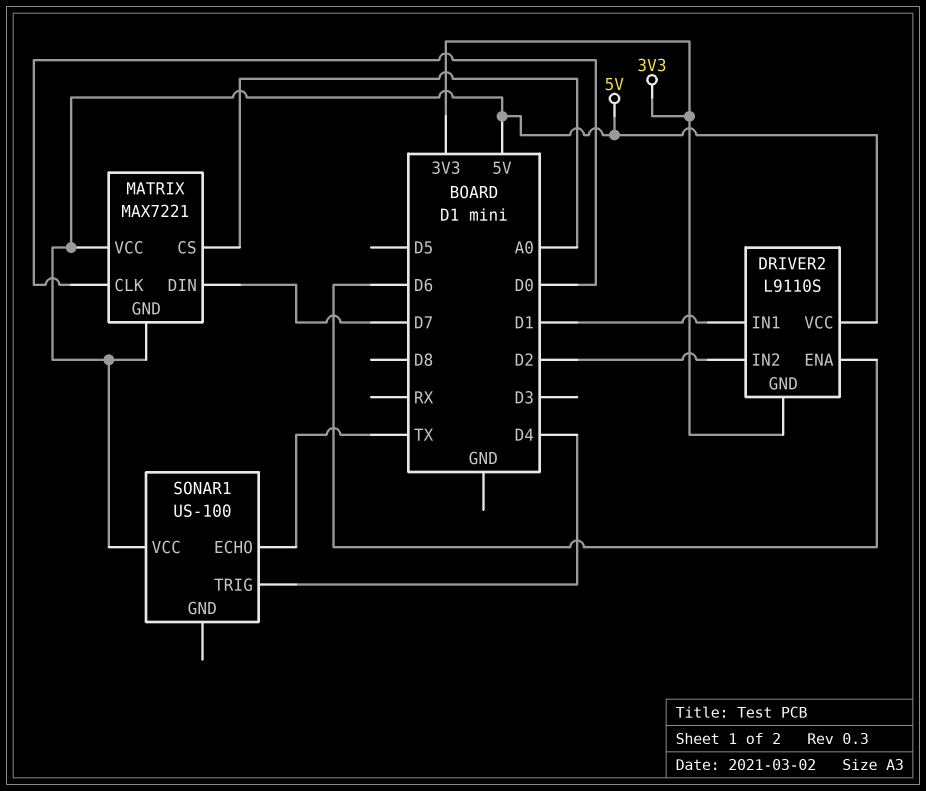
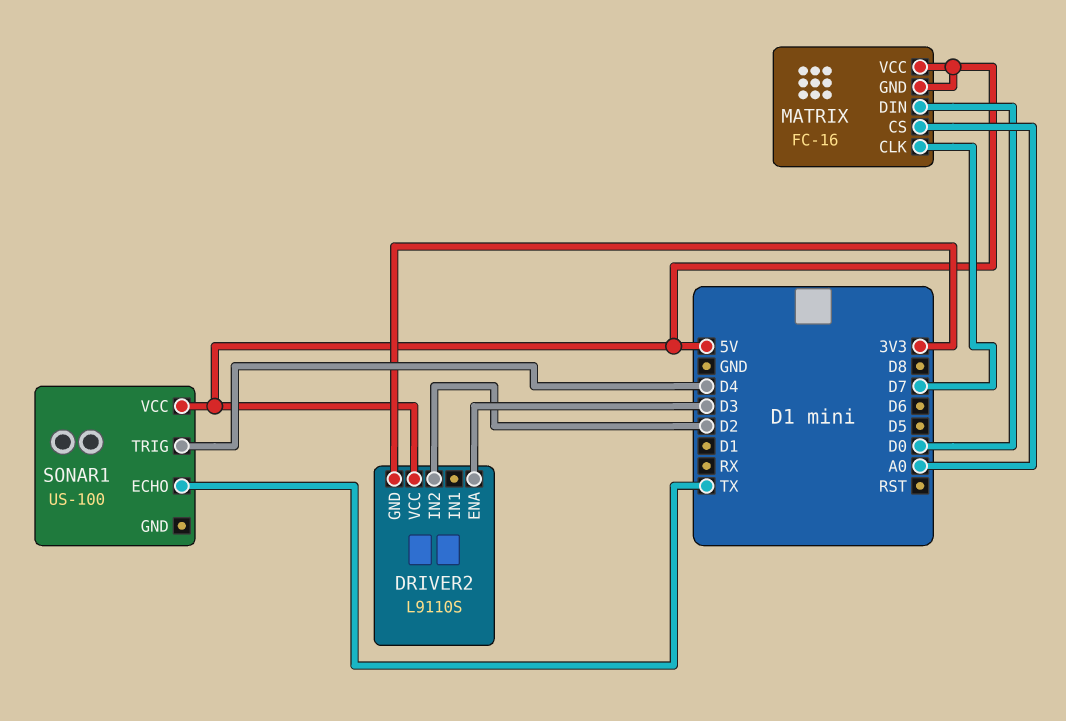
DRIVER2 pin ENA: D6 -> D3
DRIVER2 pin IN1: D1 -> none
MATRIX: MAX7221 -> FC-16
MATRIX pin CLK: D0 -> D7
MATRIX pin DIN: D7 -> D0

